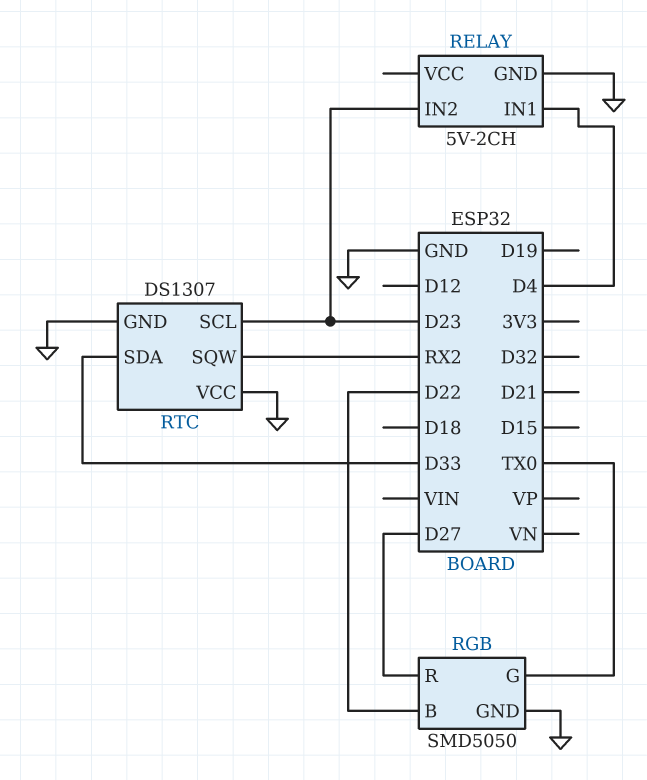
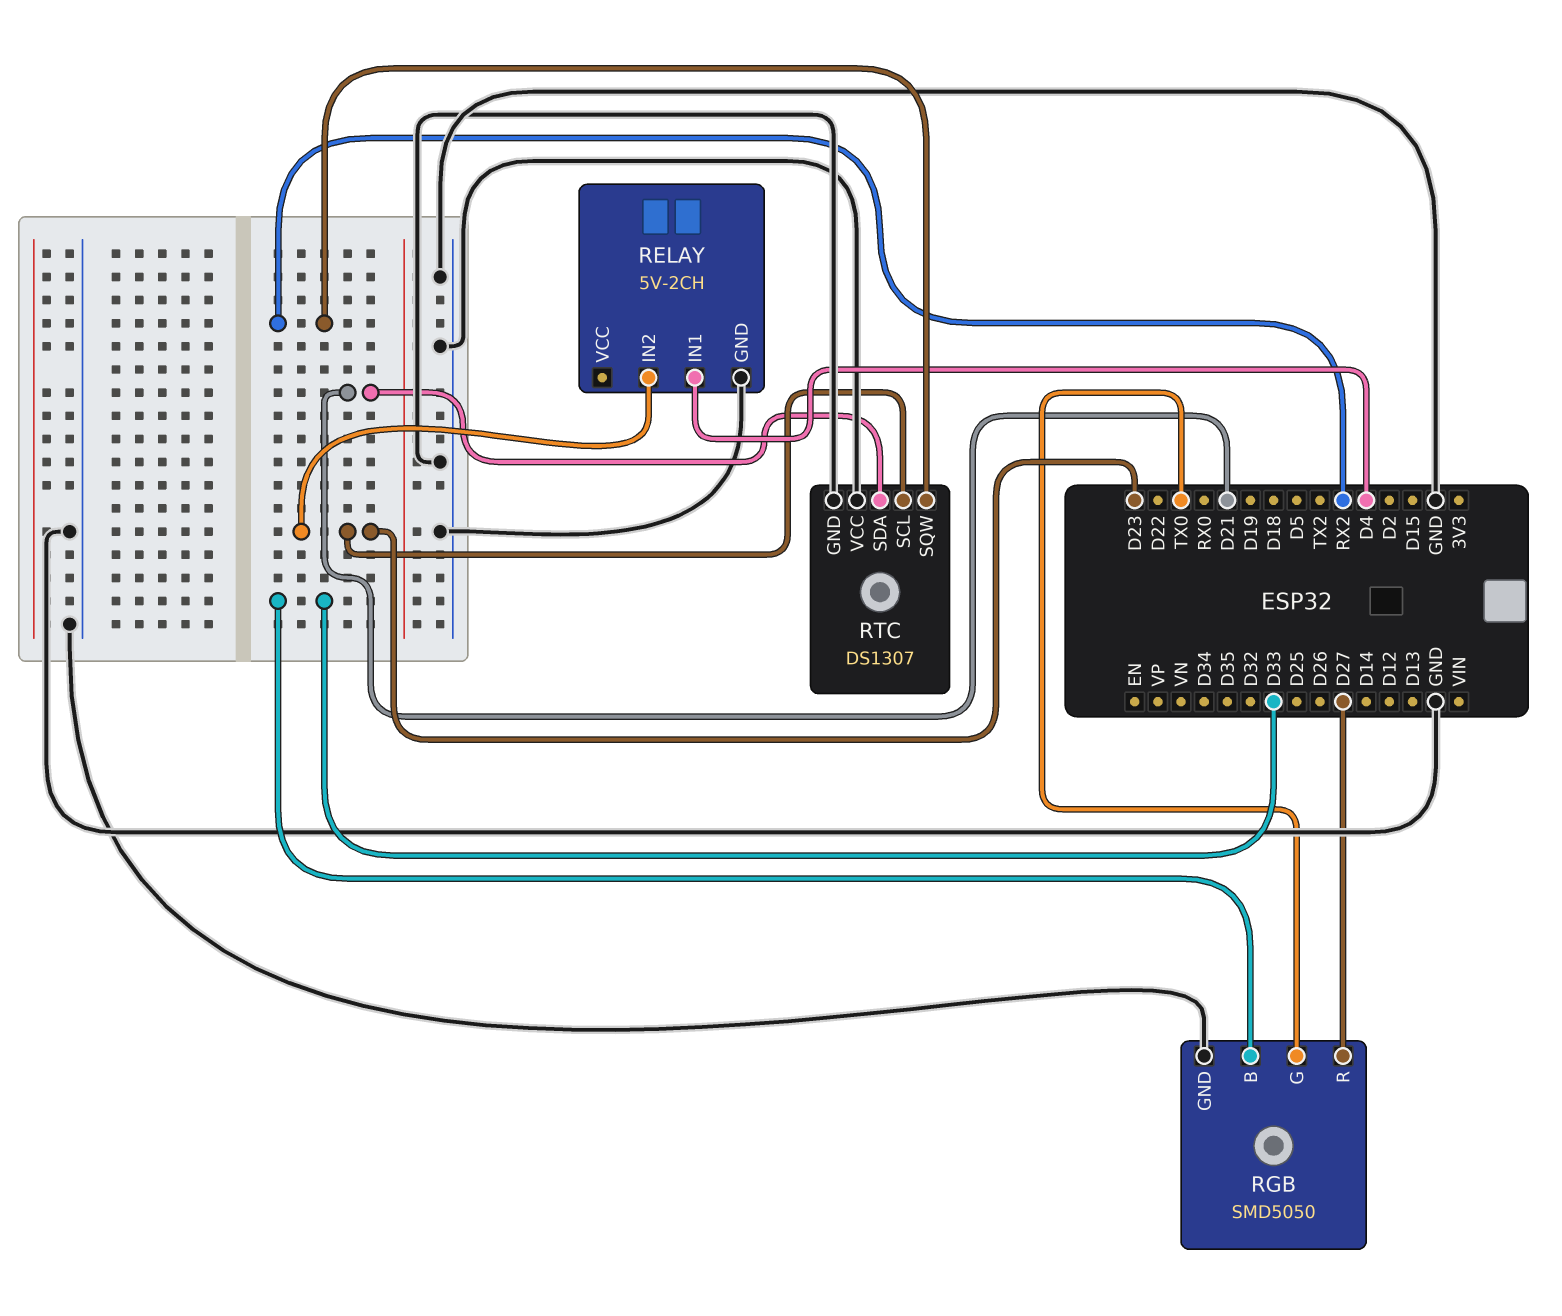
RGB pin B: D22 -> D33
RTC pin SDA: D33 -> D21

